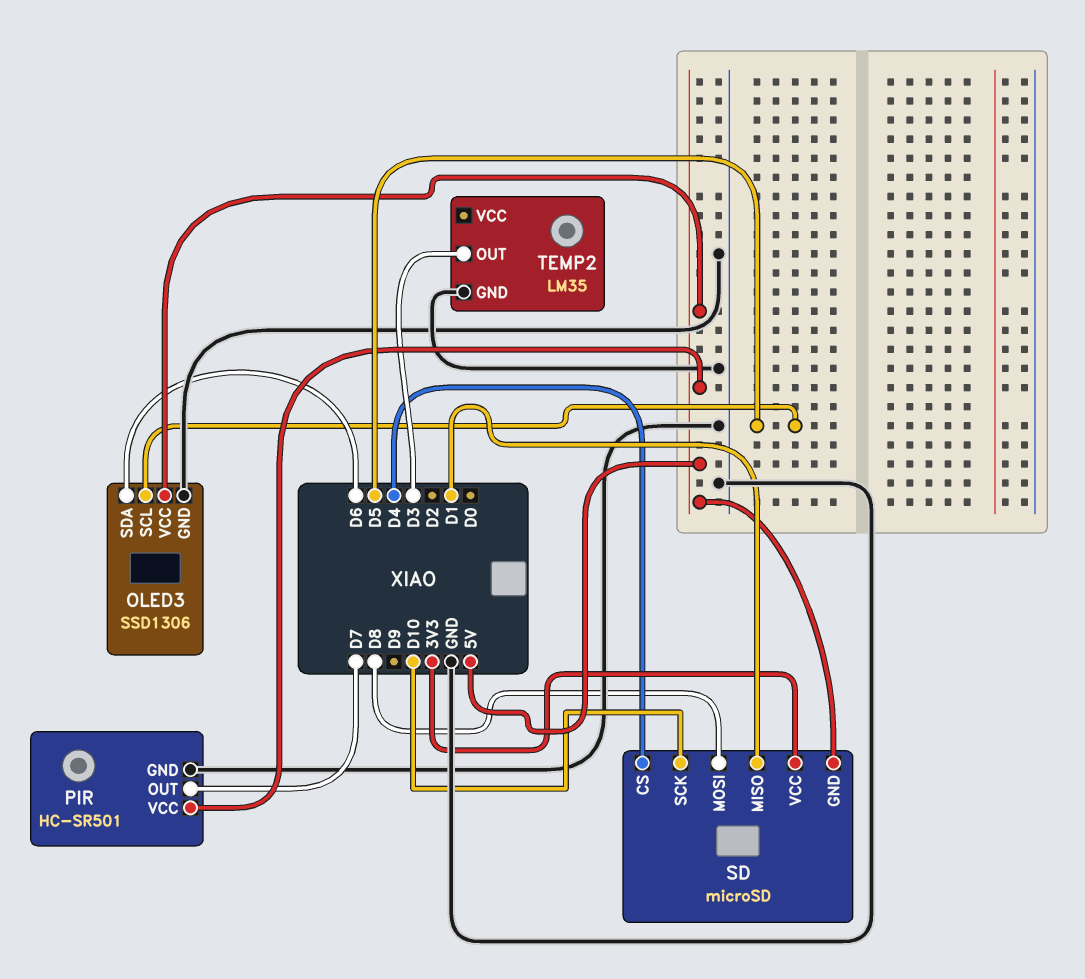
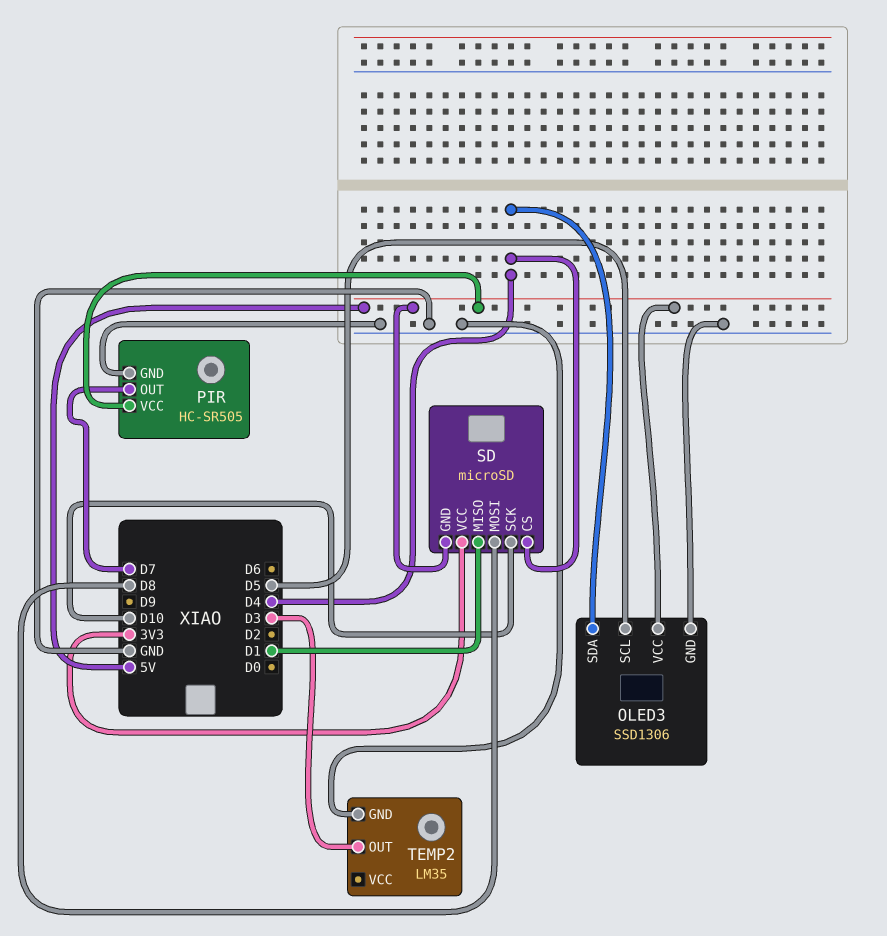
OLED3 pin SDA: D6 -> D4
PIR: HC-SR501 -> HC-SR505

